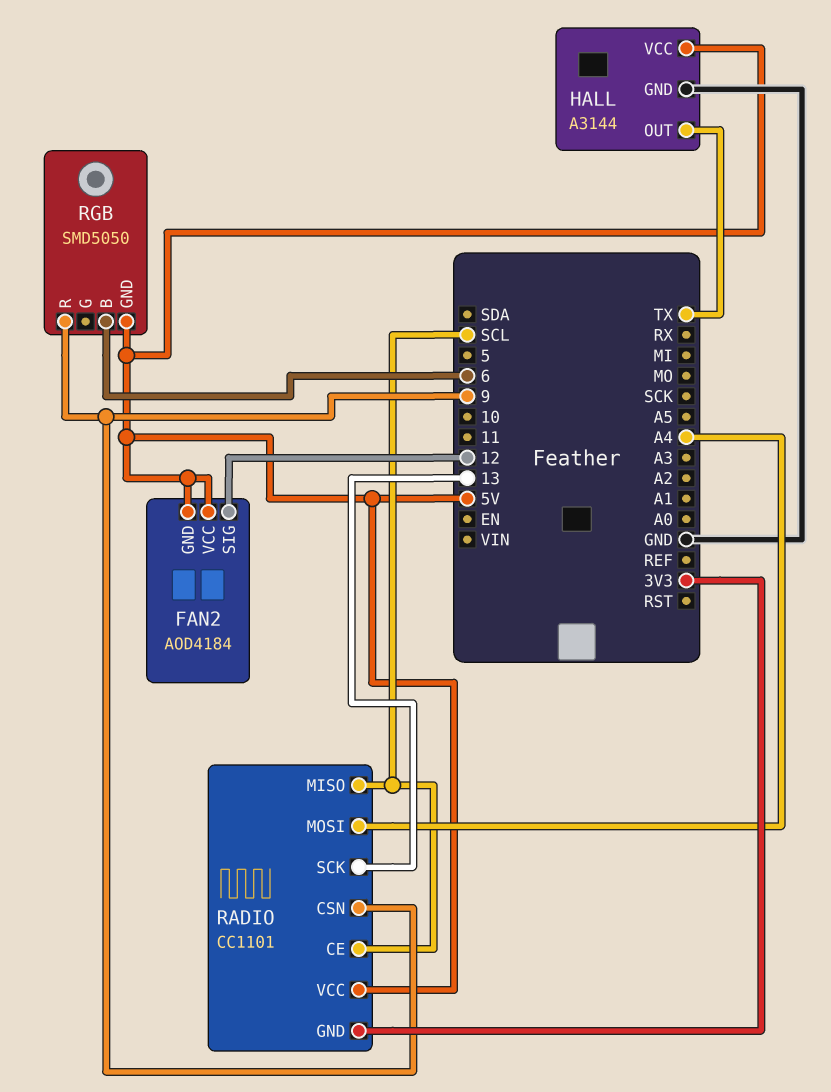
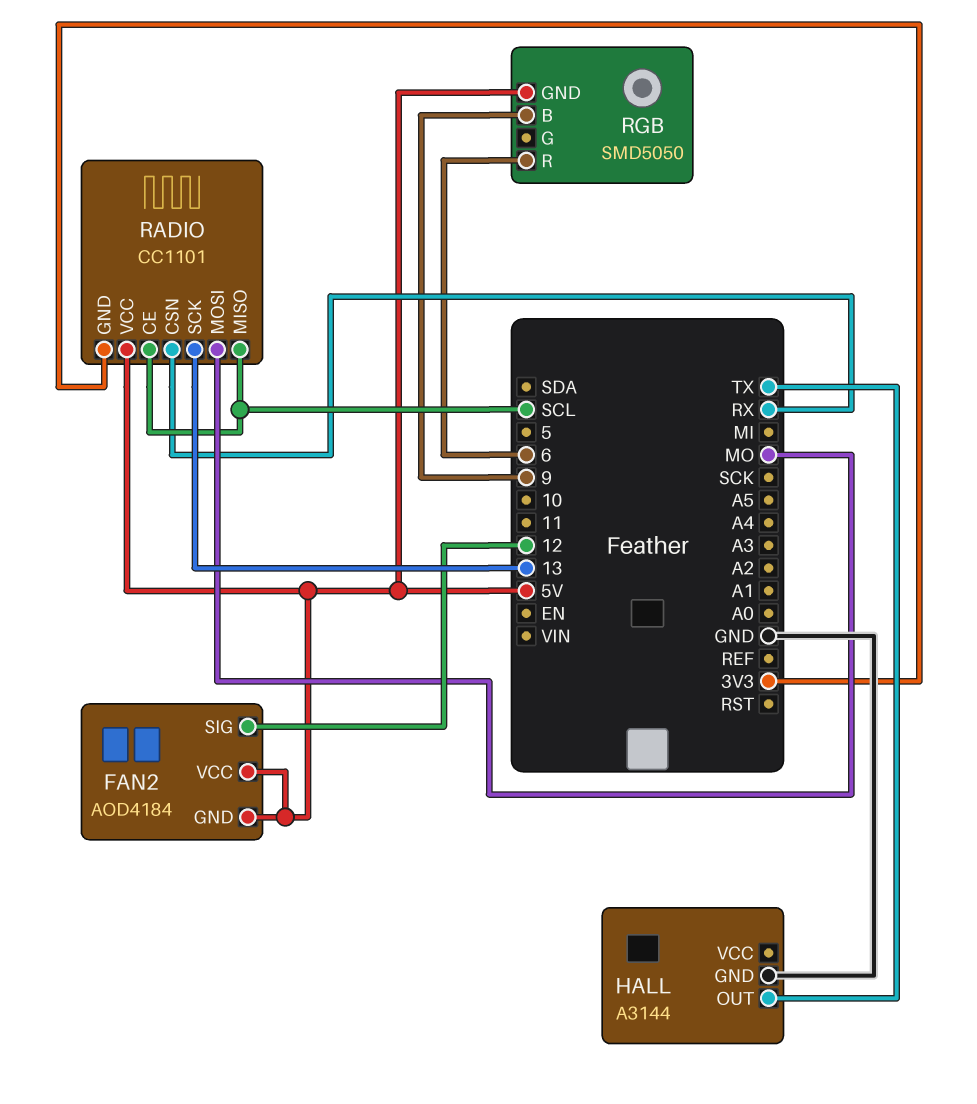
HALL pin VCC: 5V -> none
RADIO pin CSN: 9 -> RX
RADIO pin MOSI: A4 -> MO
RGB pin B: 6 -> 9
RGB pin R: 9 -> 6

